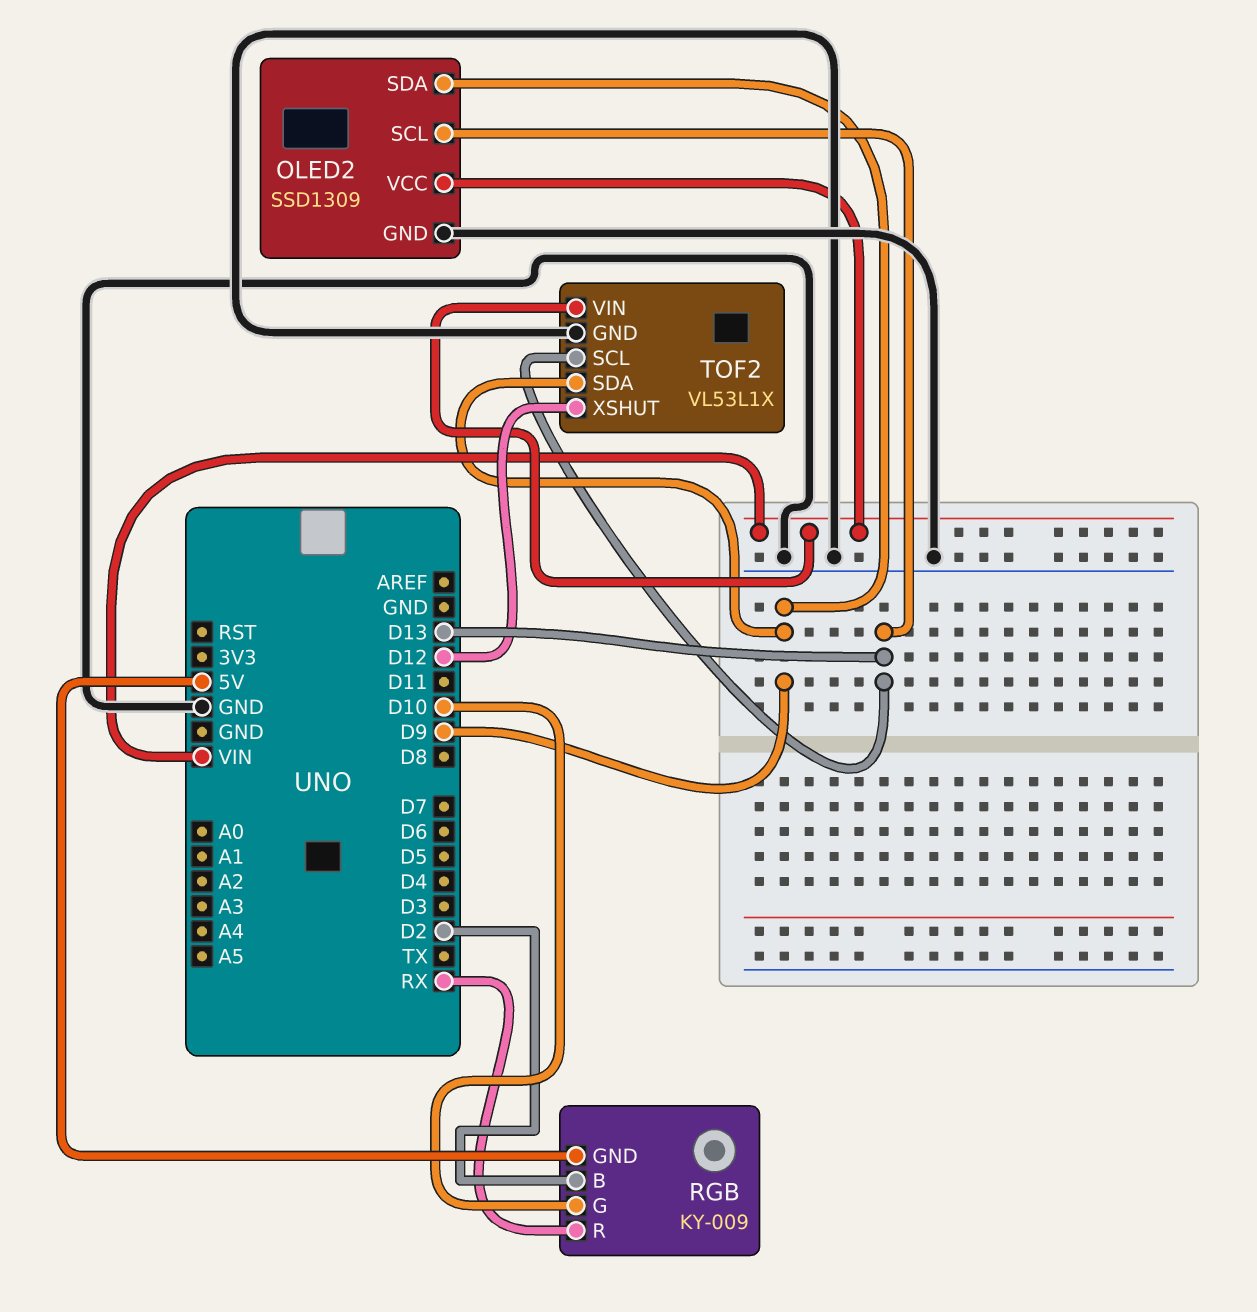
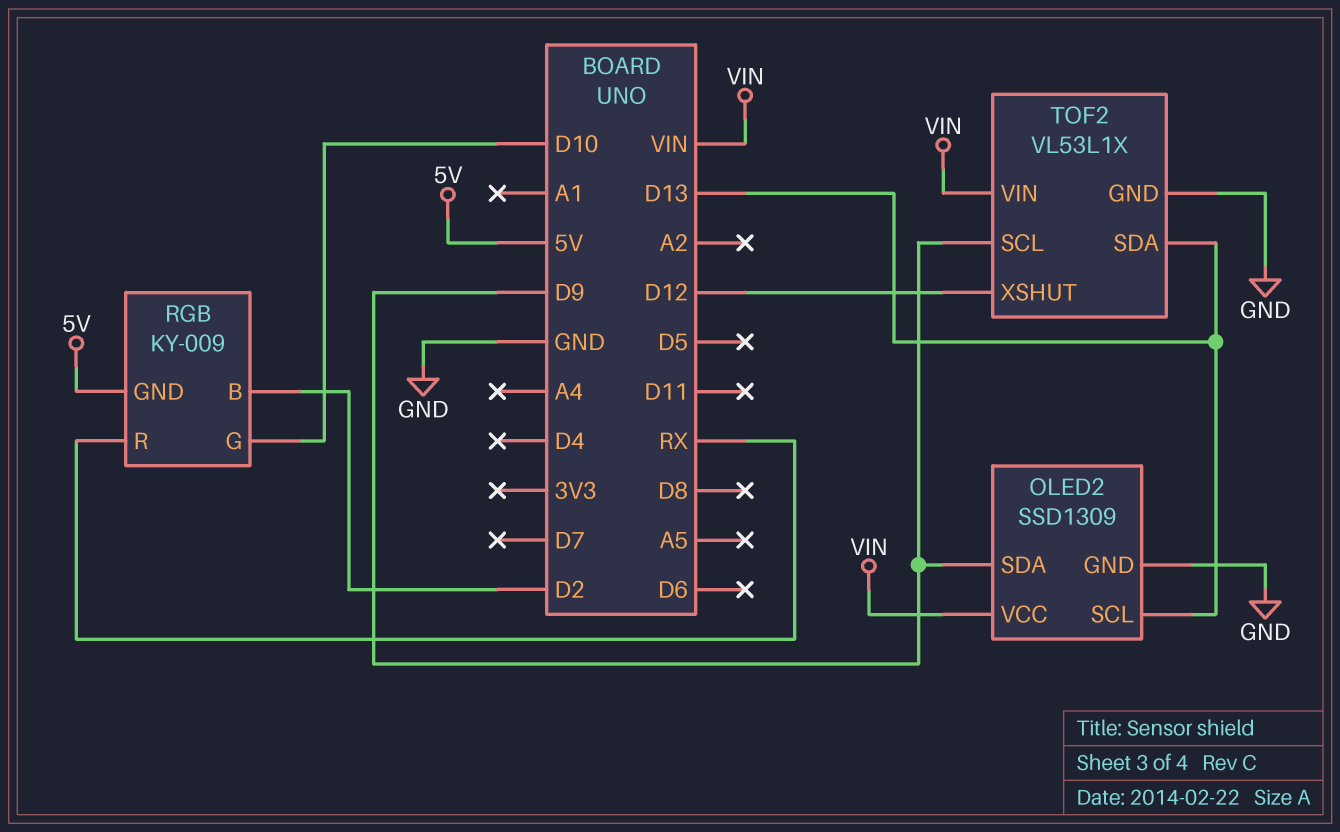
TOF2 pin SCL: D13 -> D9
TOF2 pin SDA: D9 -> D13

